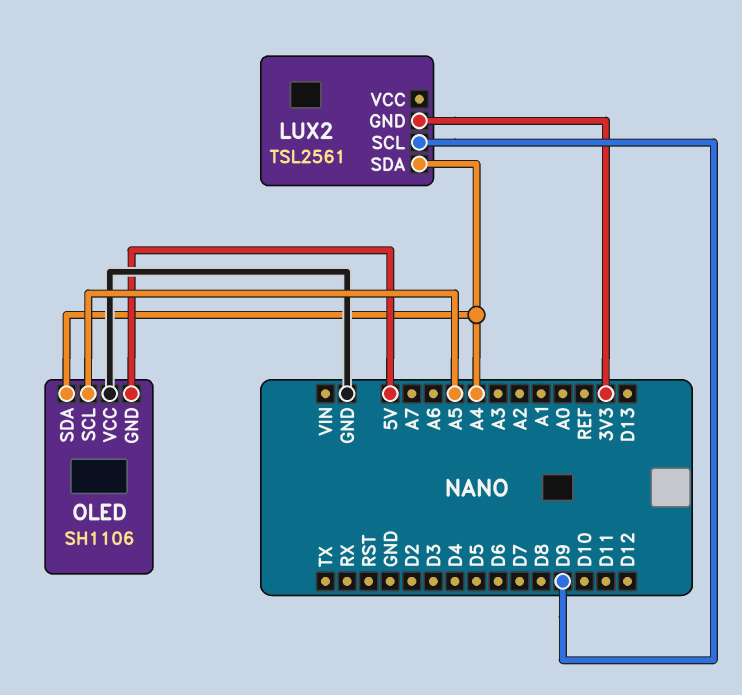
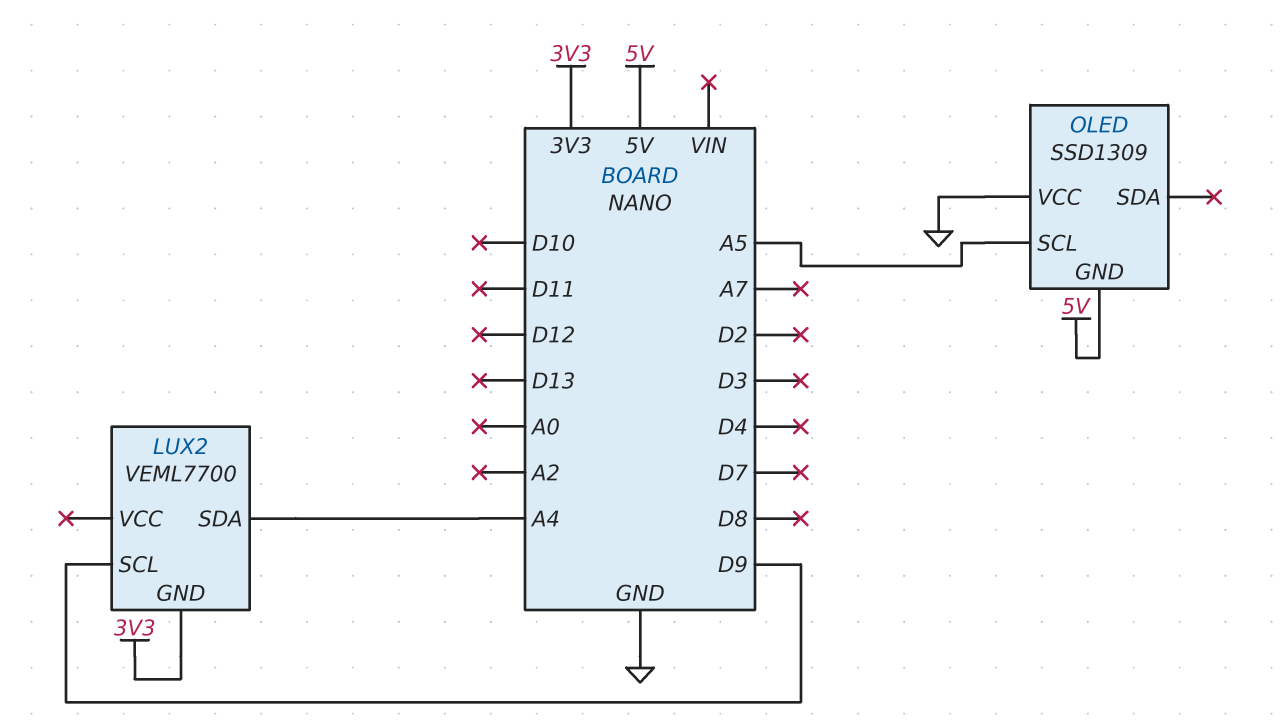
LUX2: TSL2561 -> VEML7700
OLED: SH1106 -> SSD1309
OLED pin SDA: A4 -> none

